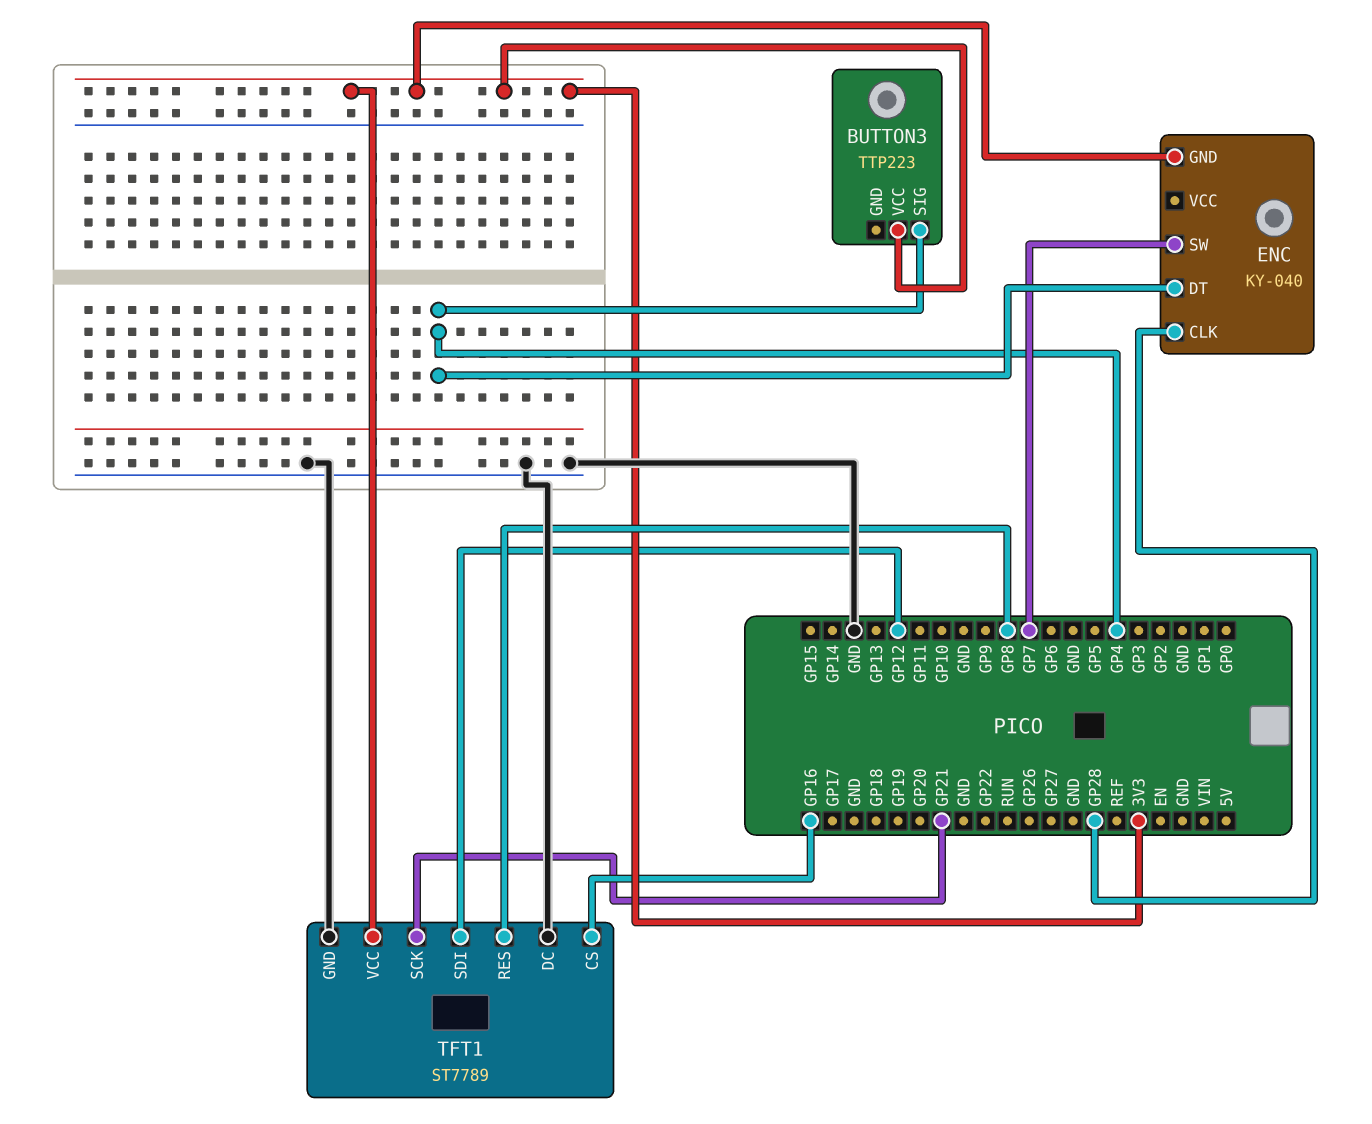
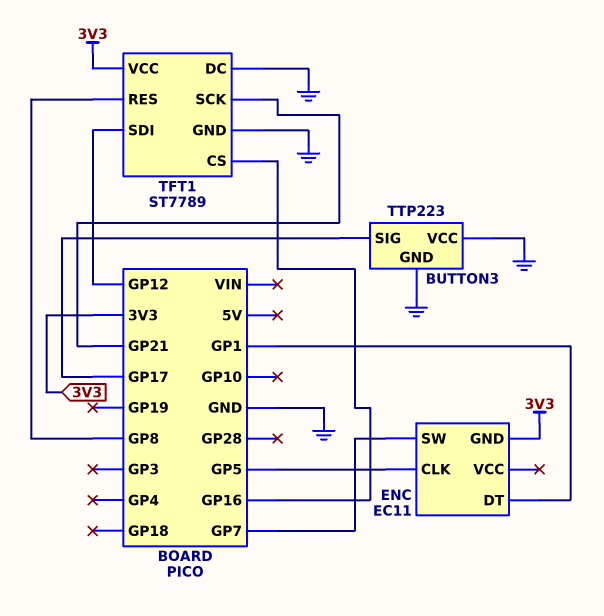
BUTTON3 pin GND: none -> GND
BUTTON3 pin SIG: GP4 -> GP17
BUTTON3 pin VCC: 3V3 -> GND
ENC: KY-040 -> EC11
ENC pin CLK: GP28 -> GP5
ENC pin DT: GP4 -> GP1

